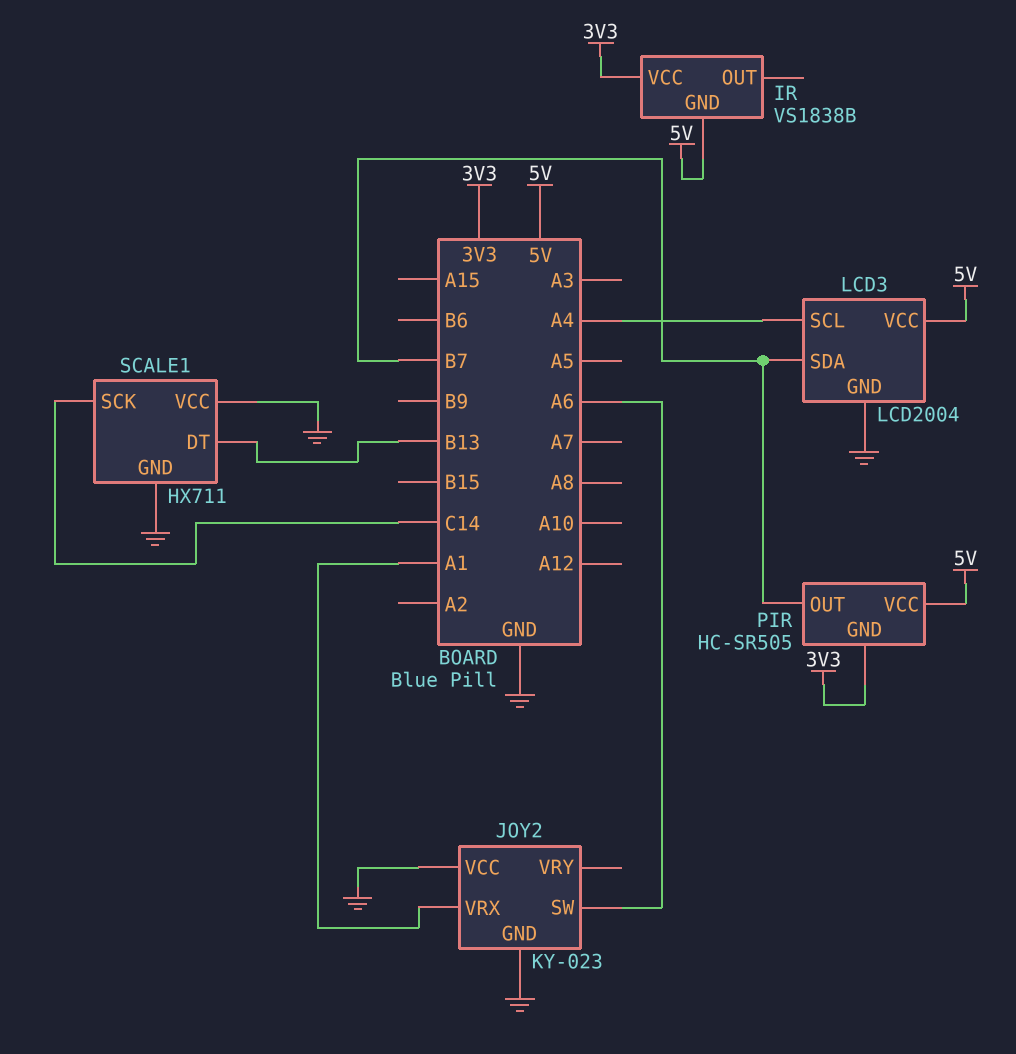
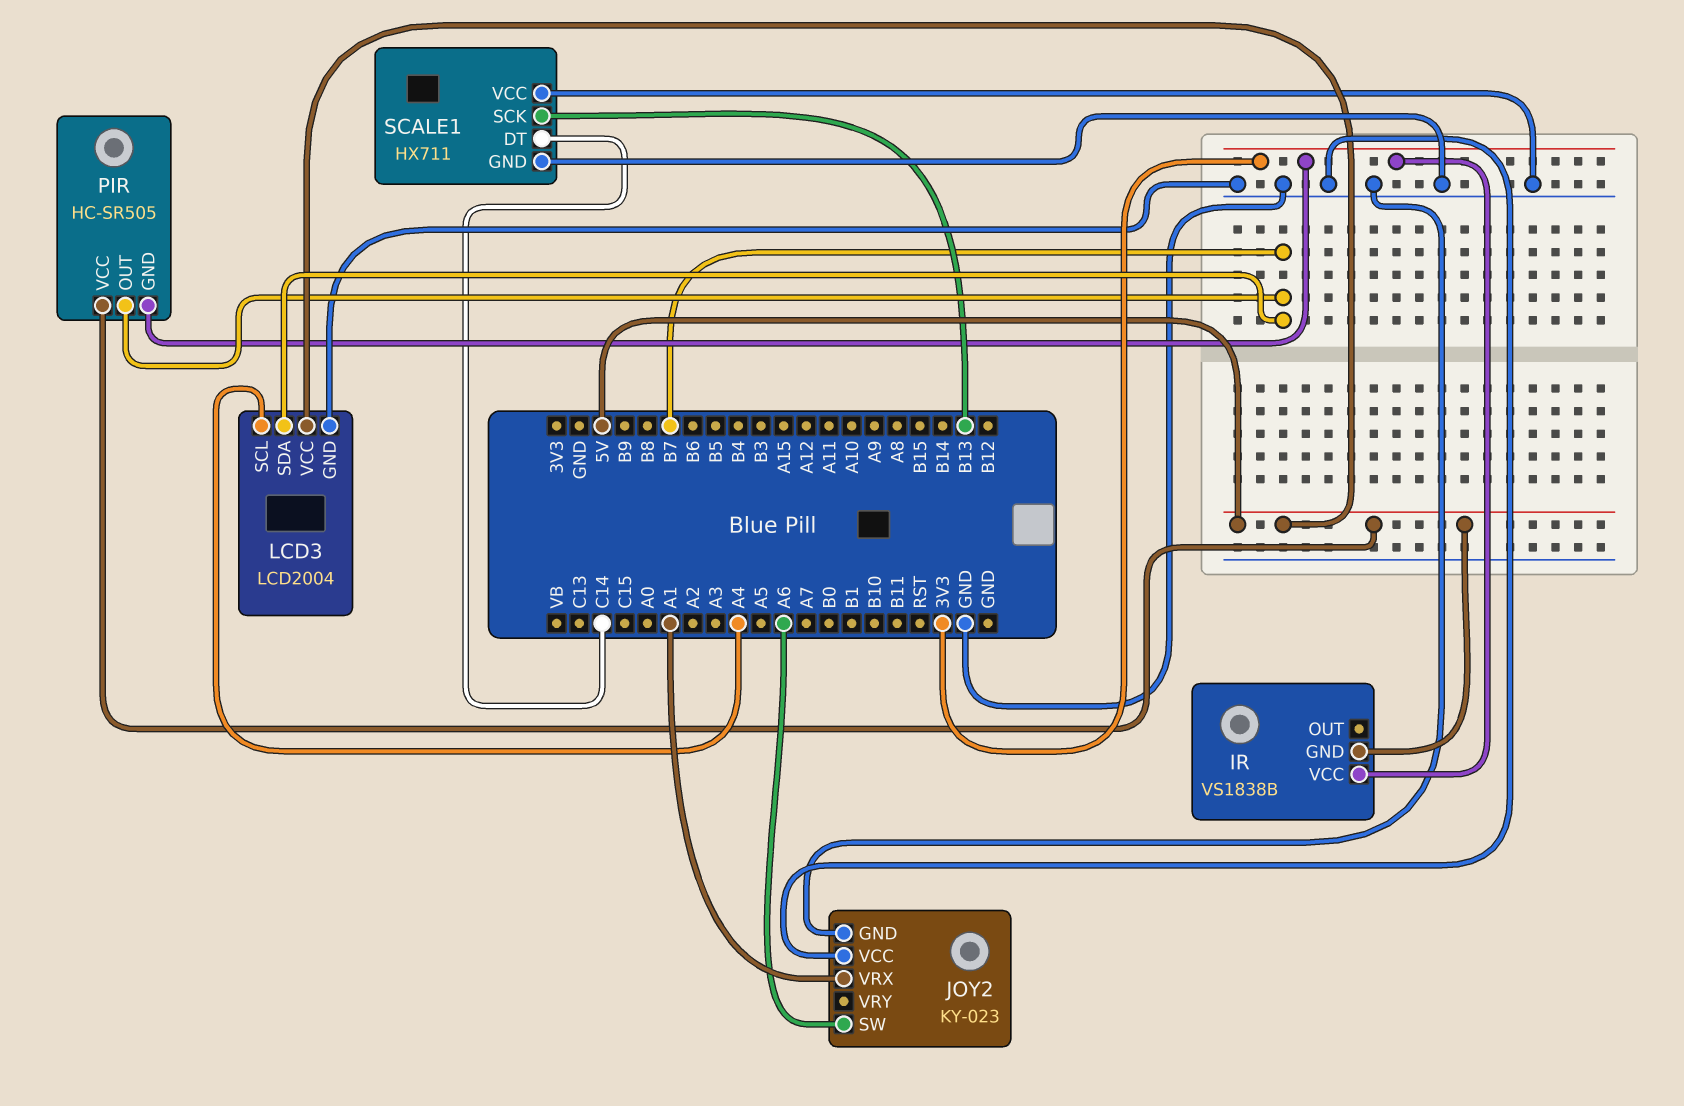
SCALE1 pin DT: B13 -> C14
SCALE1 pin SCK: C14 -> B13

